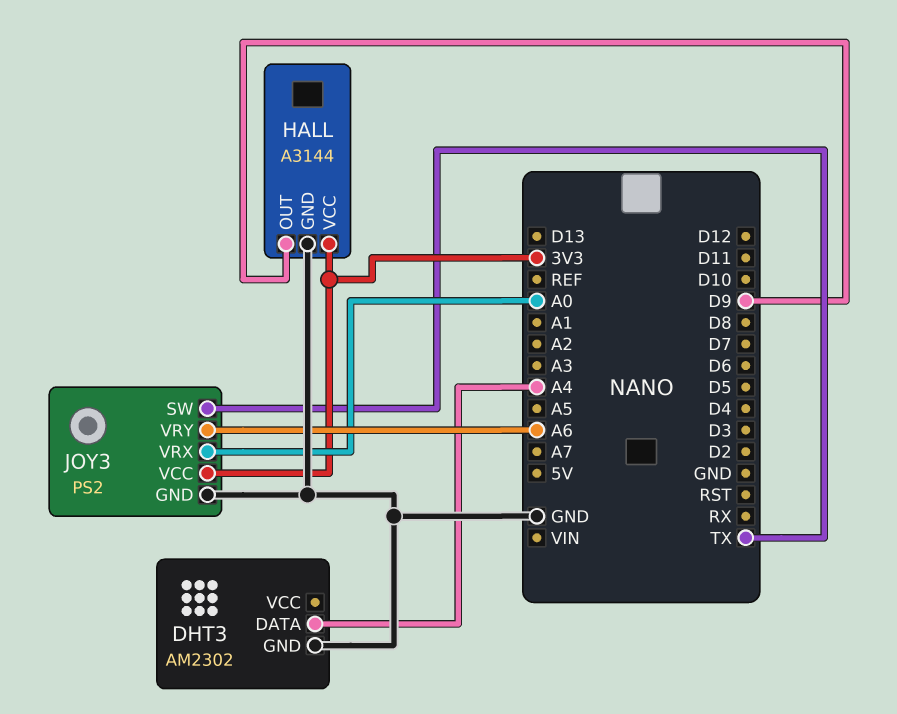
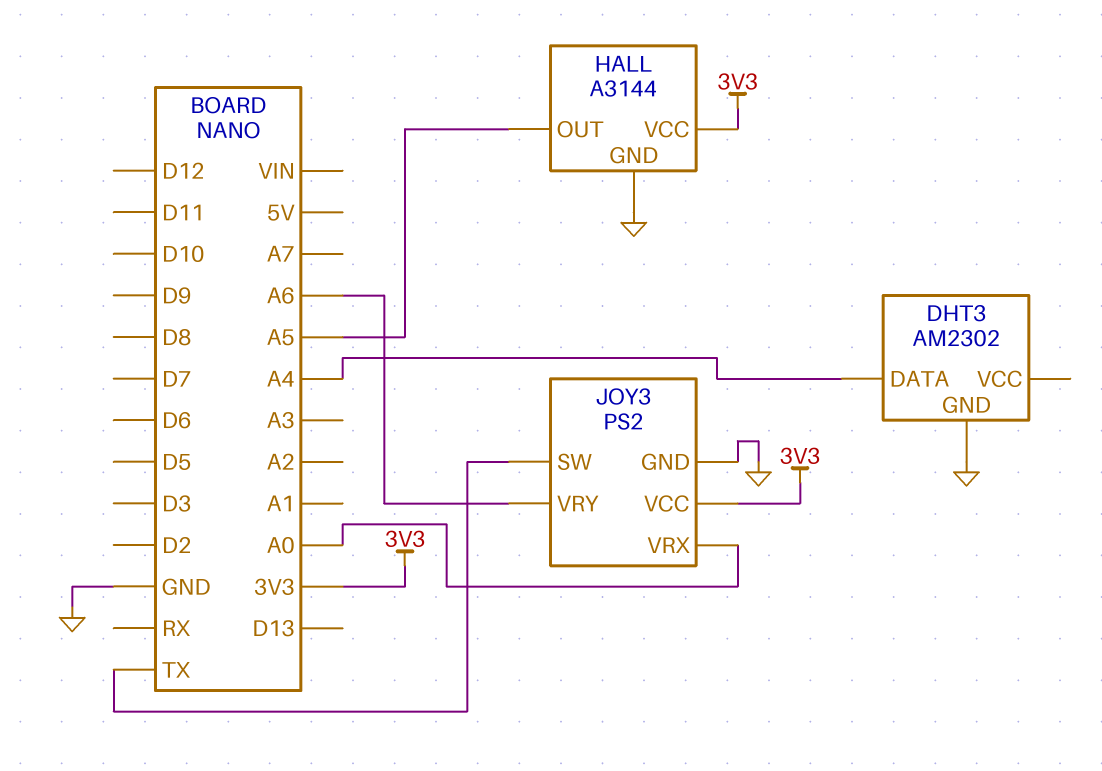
HALL pin OUT: D9 -> A5

